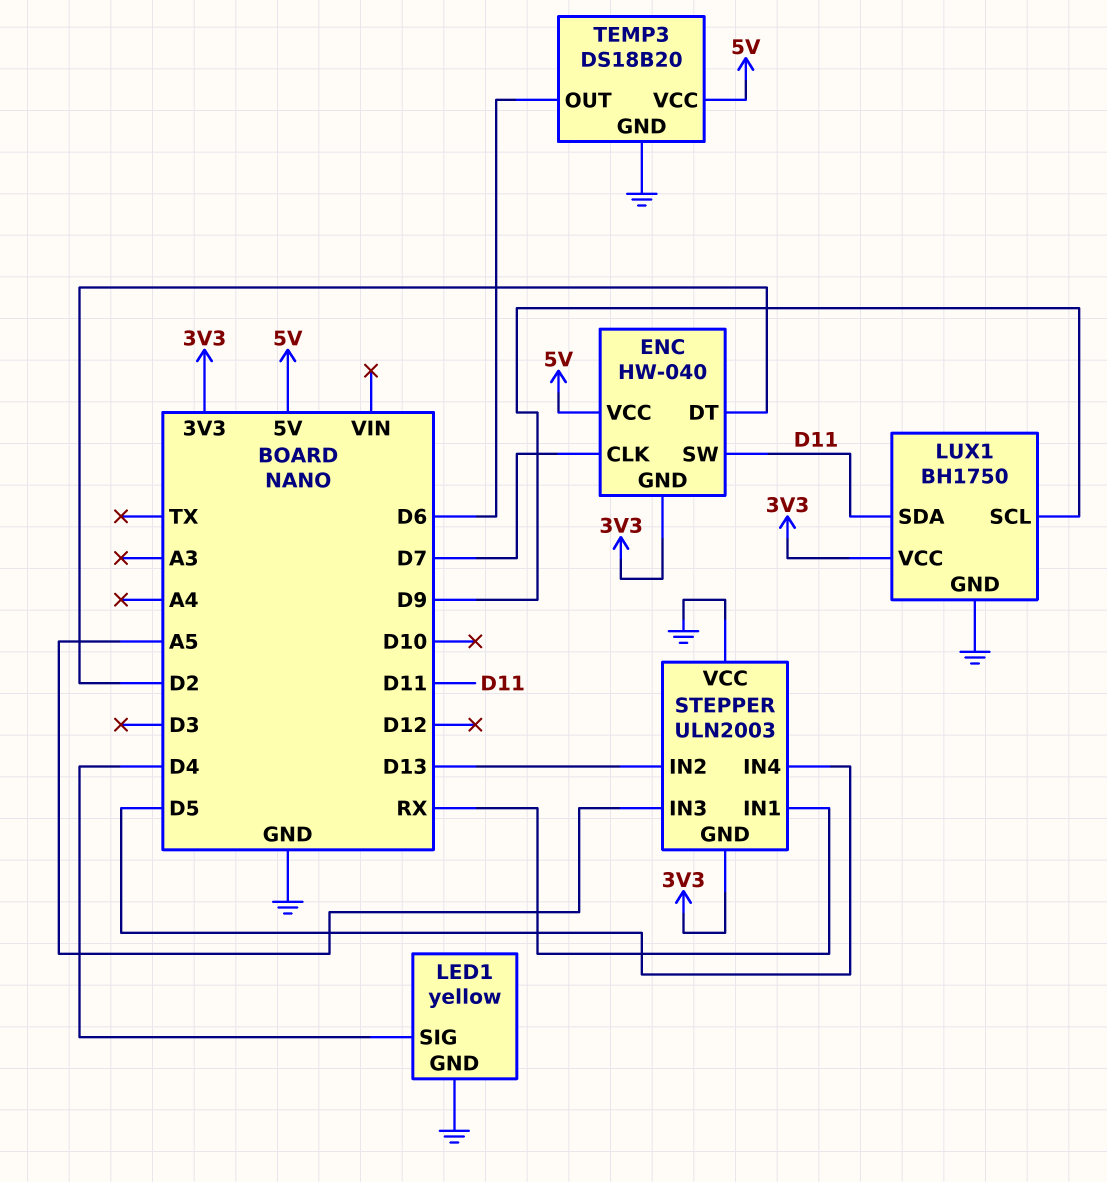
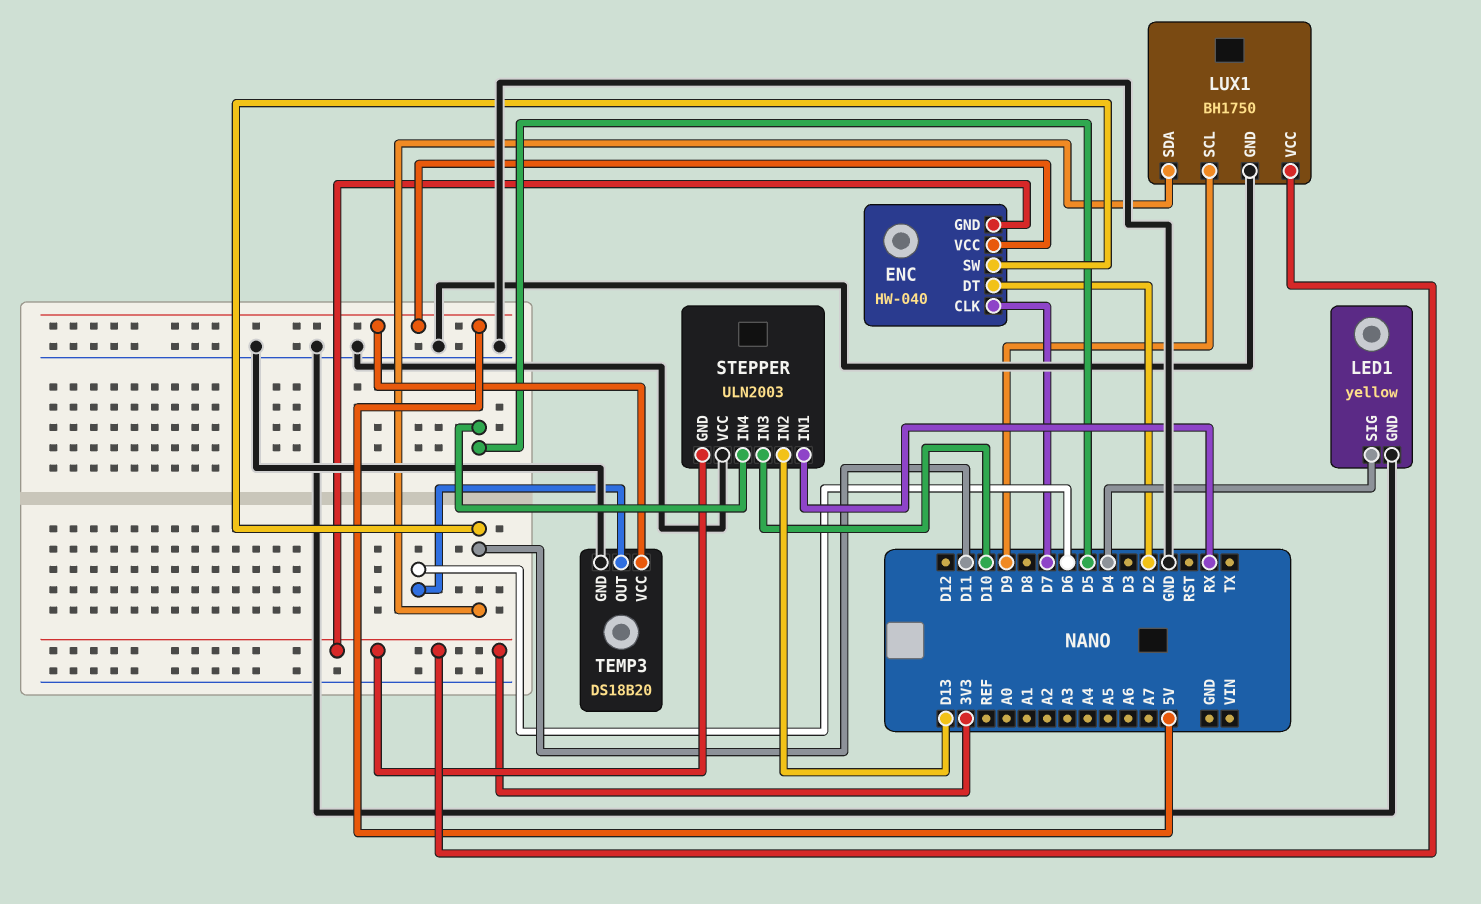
STEPPER pin IN3: A5 -> D10

